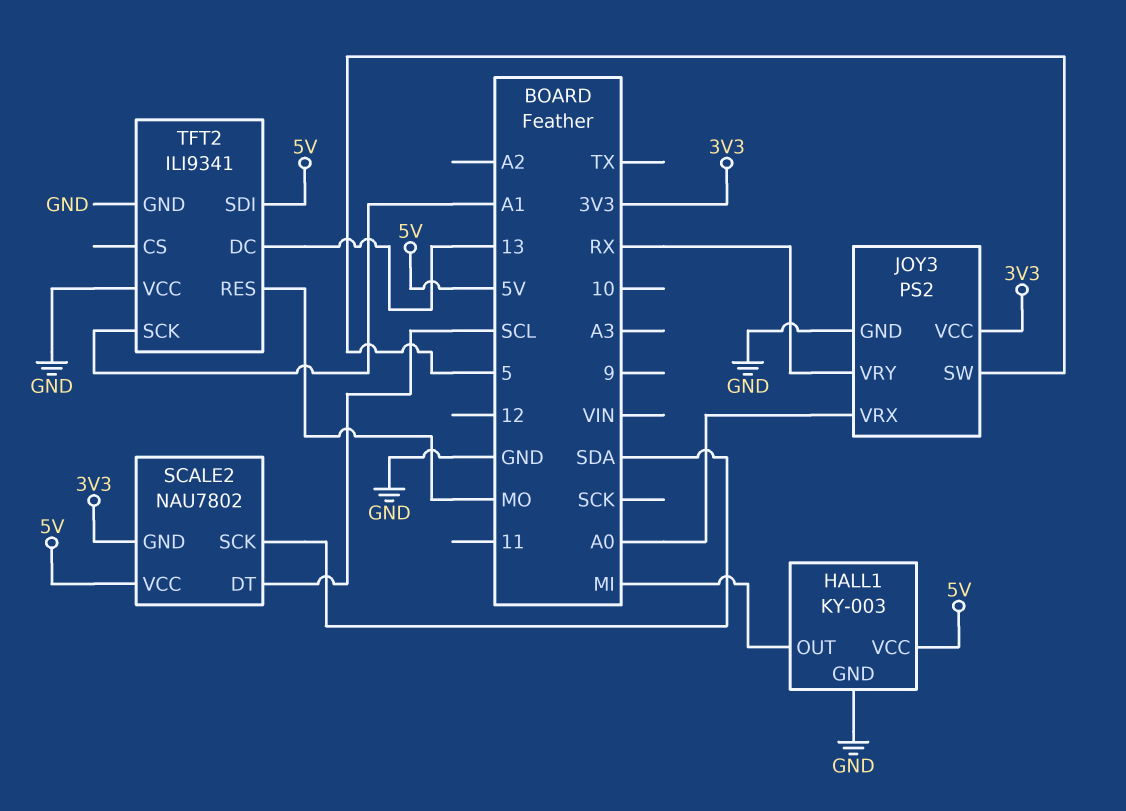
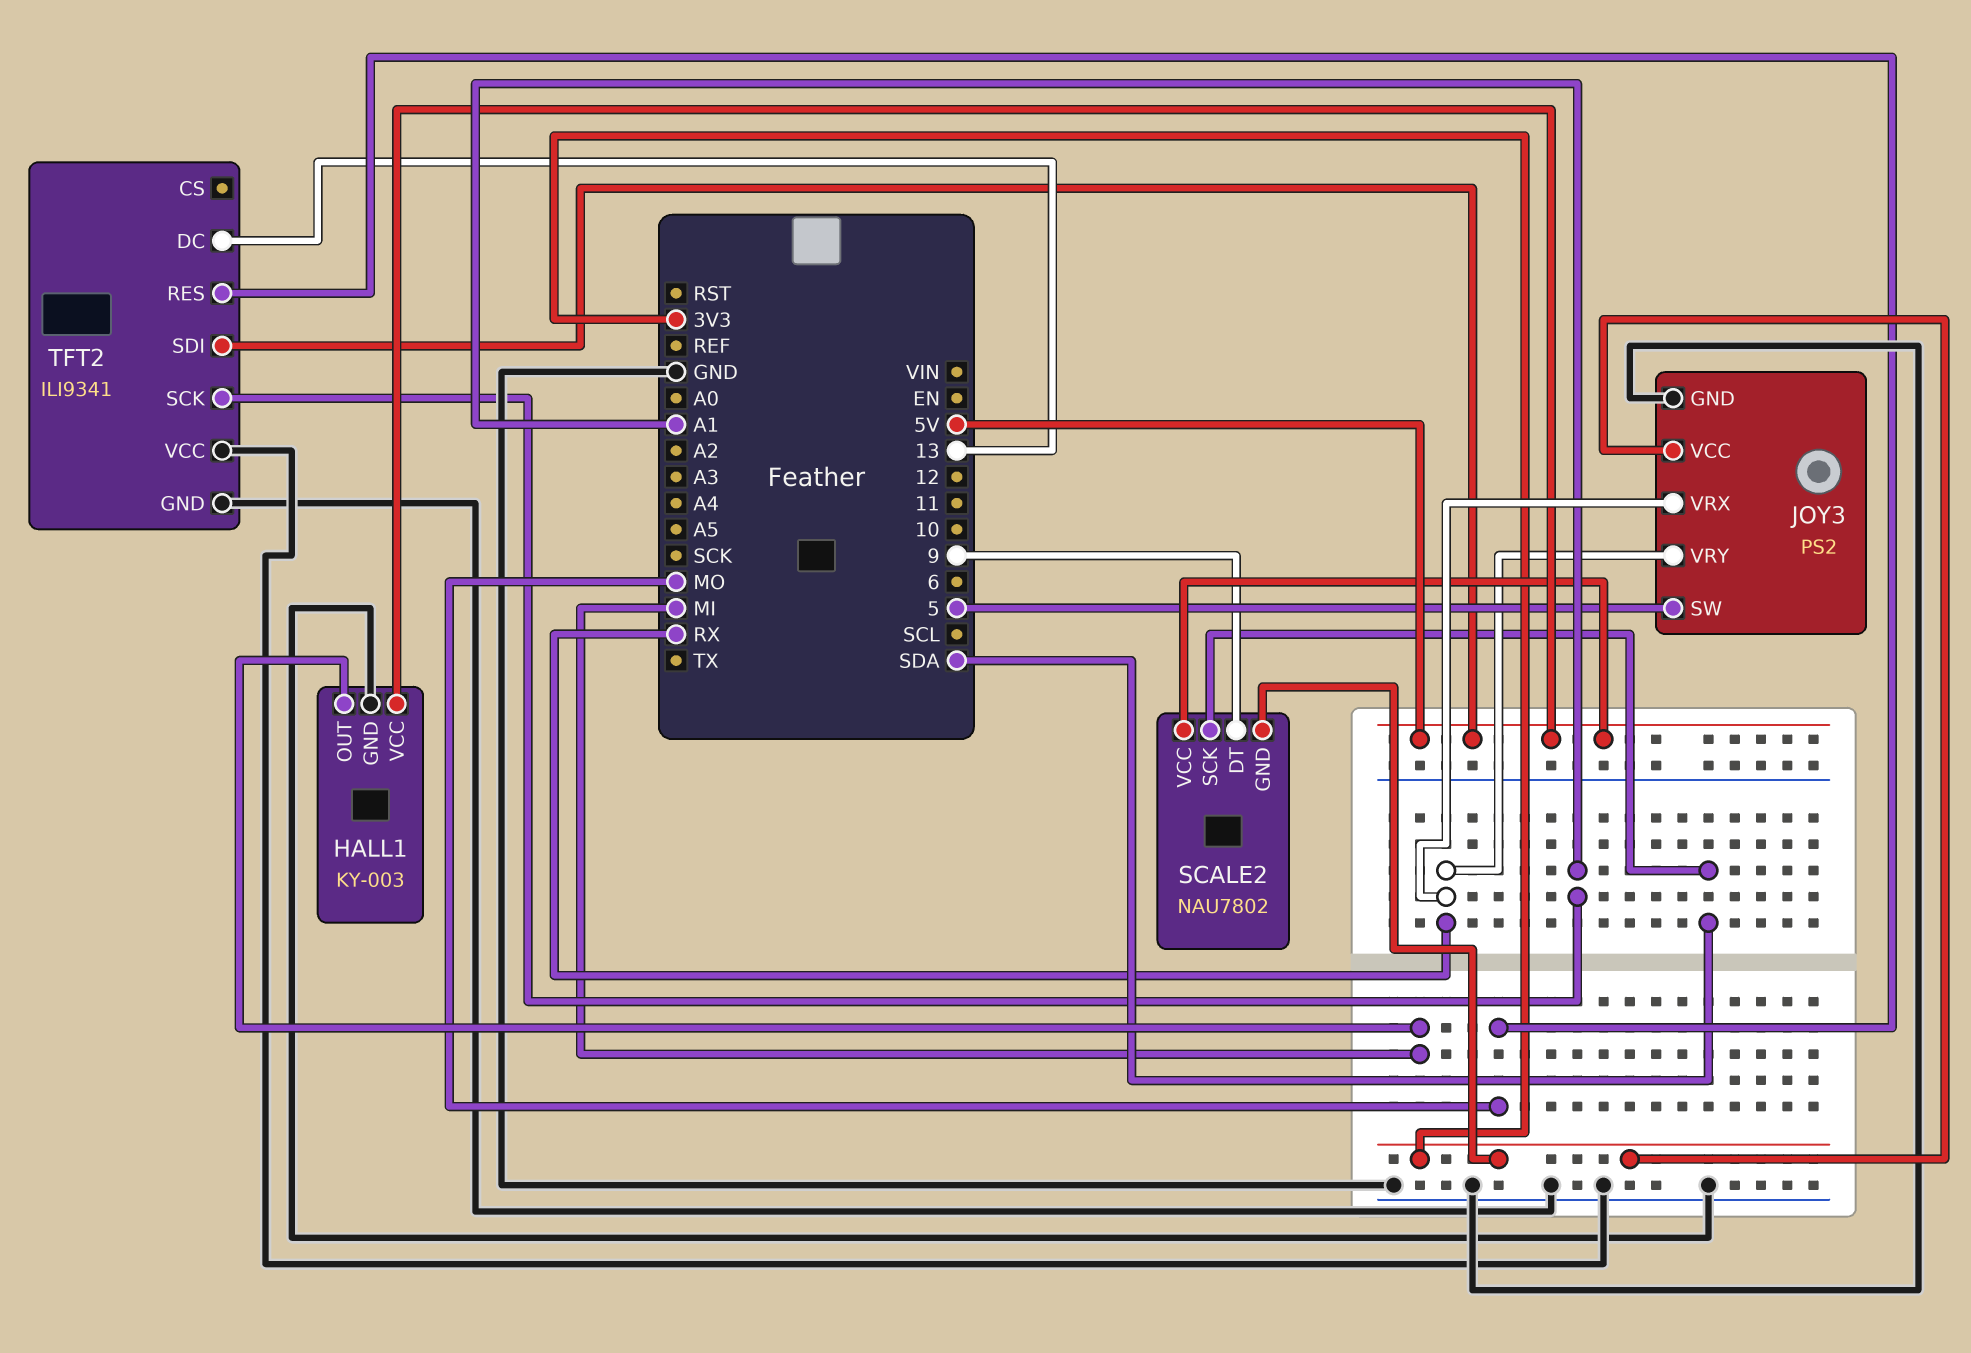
JOY3 pin VRX: A0 -> RX
SCALE2 pin DT: SCL -> 9

